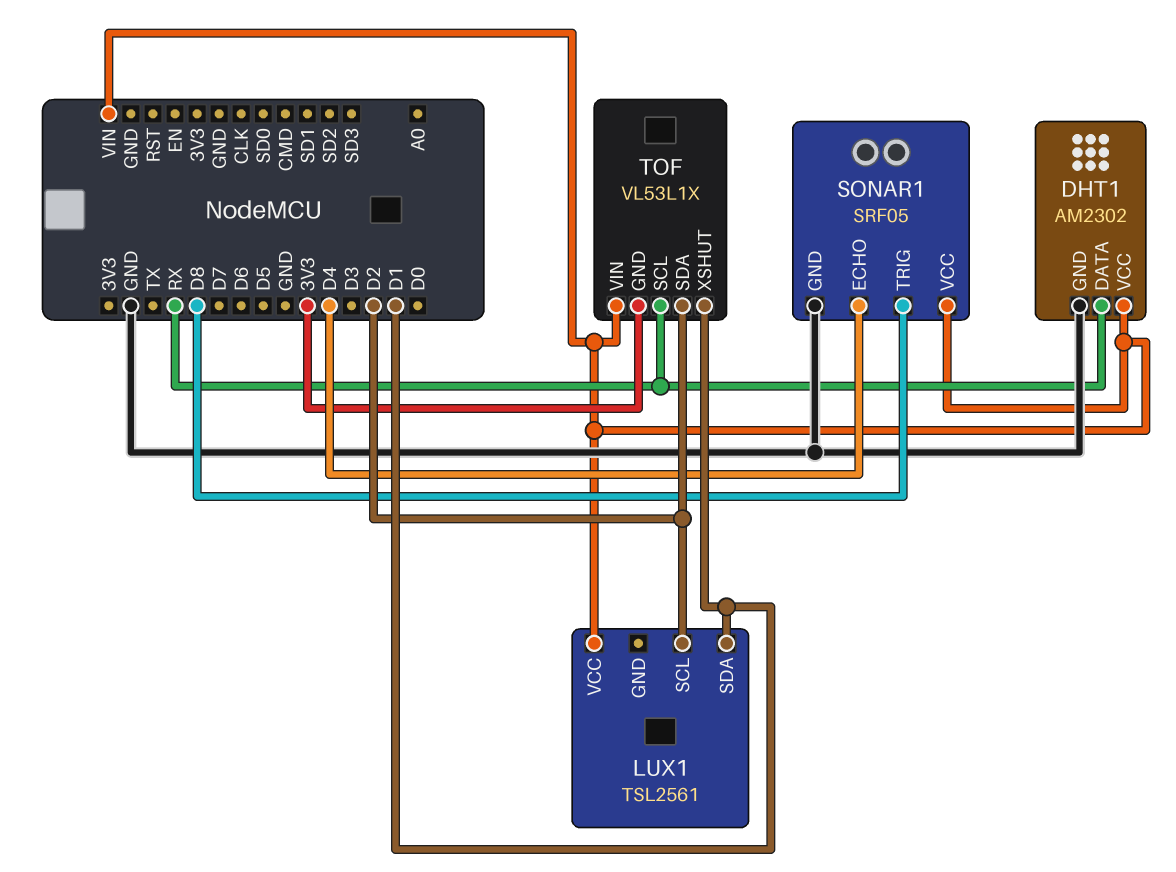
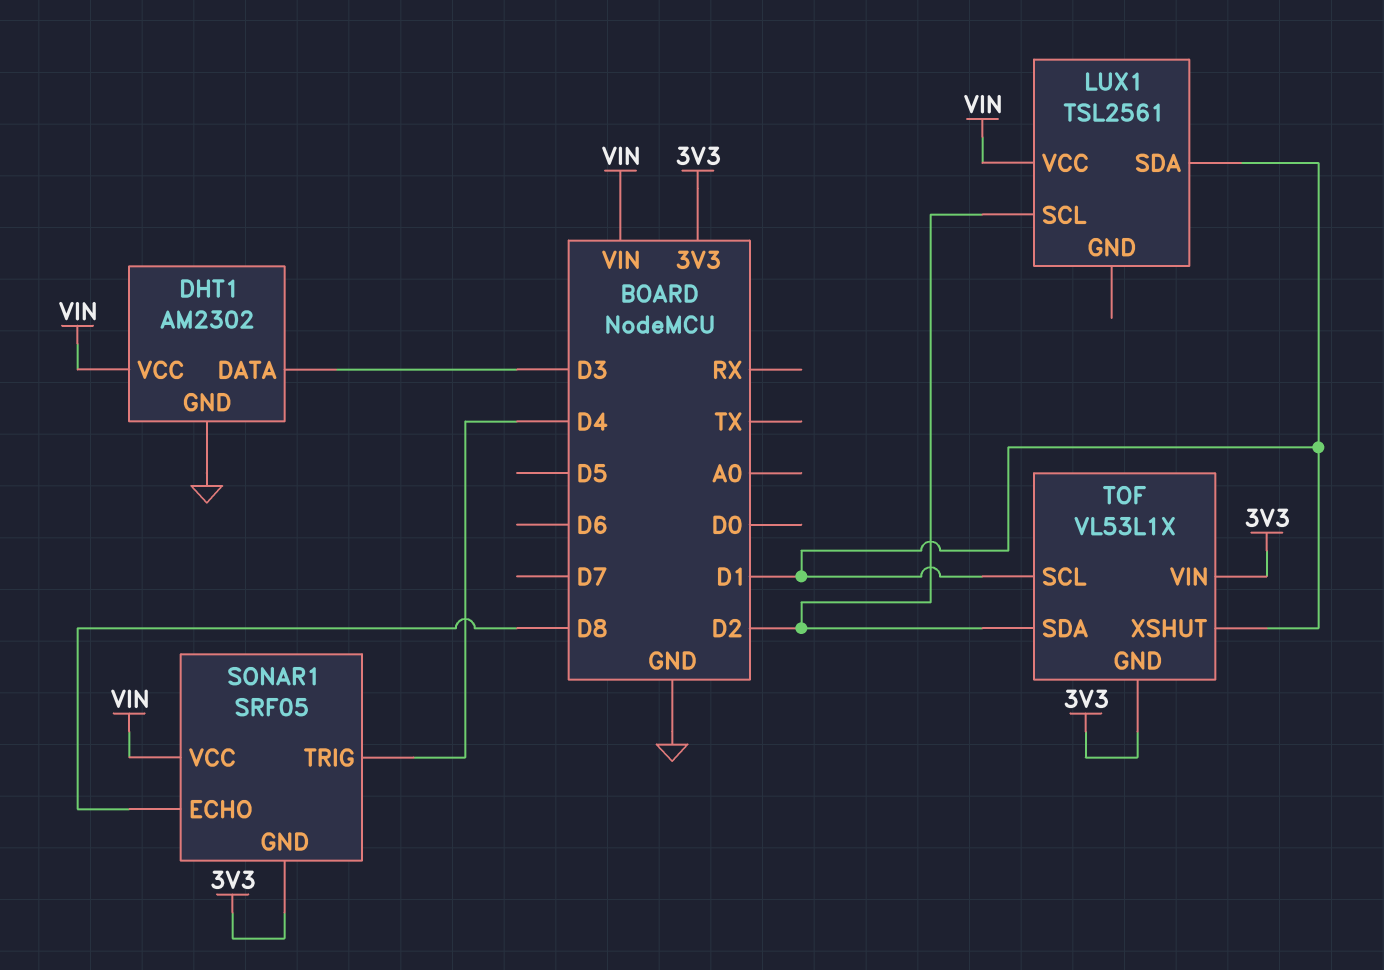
DHT1 pin DATA: RX -> D3
SONAR1 pin ECHO: D4 -> D8
SONAR1 pin GND: GND -> 3V3
SONAR1 pin TRIG: D8 -> D4
TOF pin SCL: RX -> D1
TOF pin VIN: VIN -> 3V3

